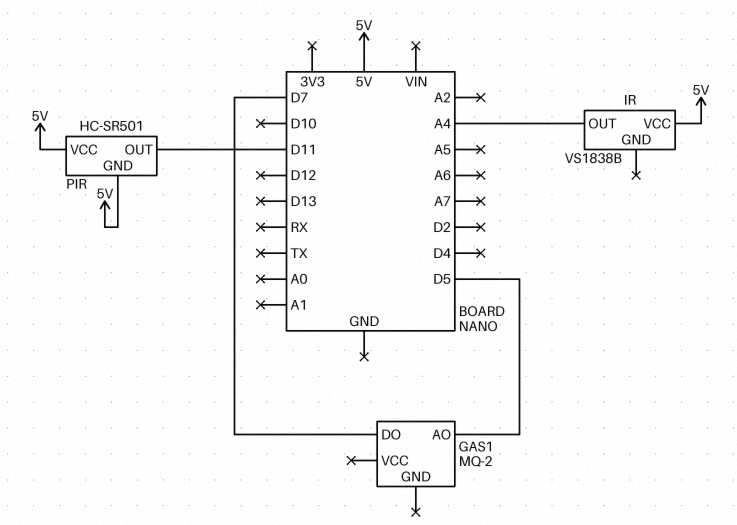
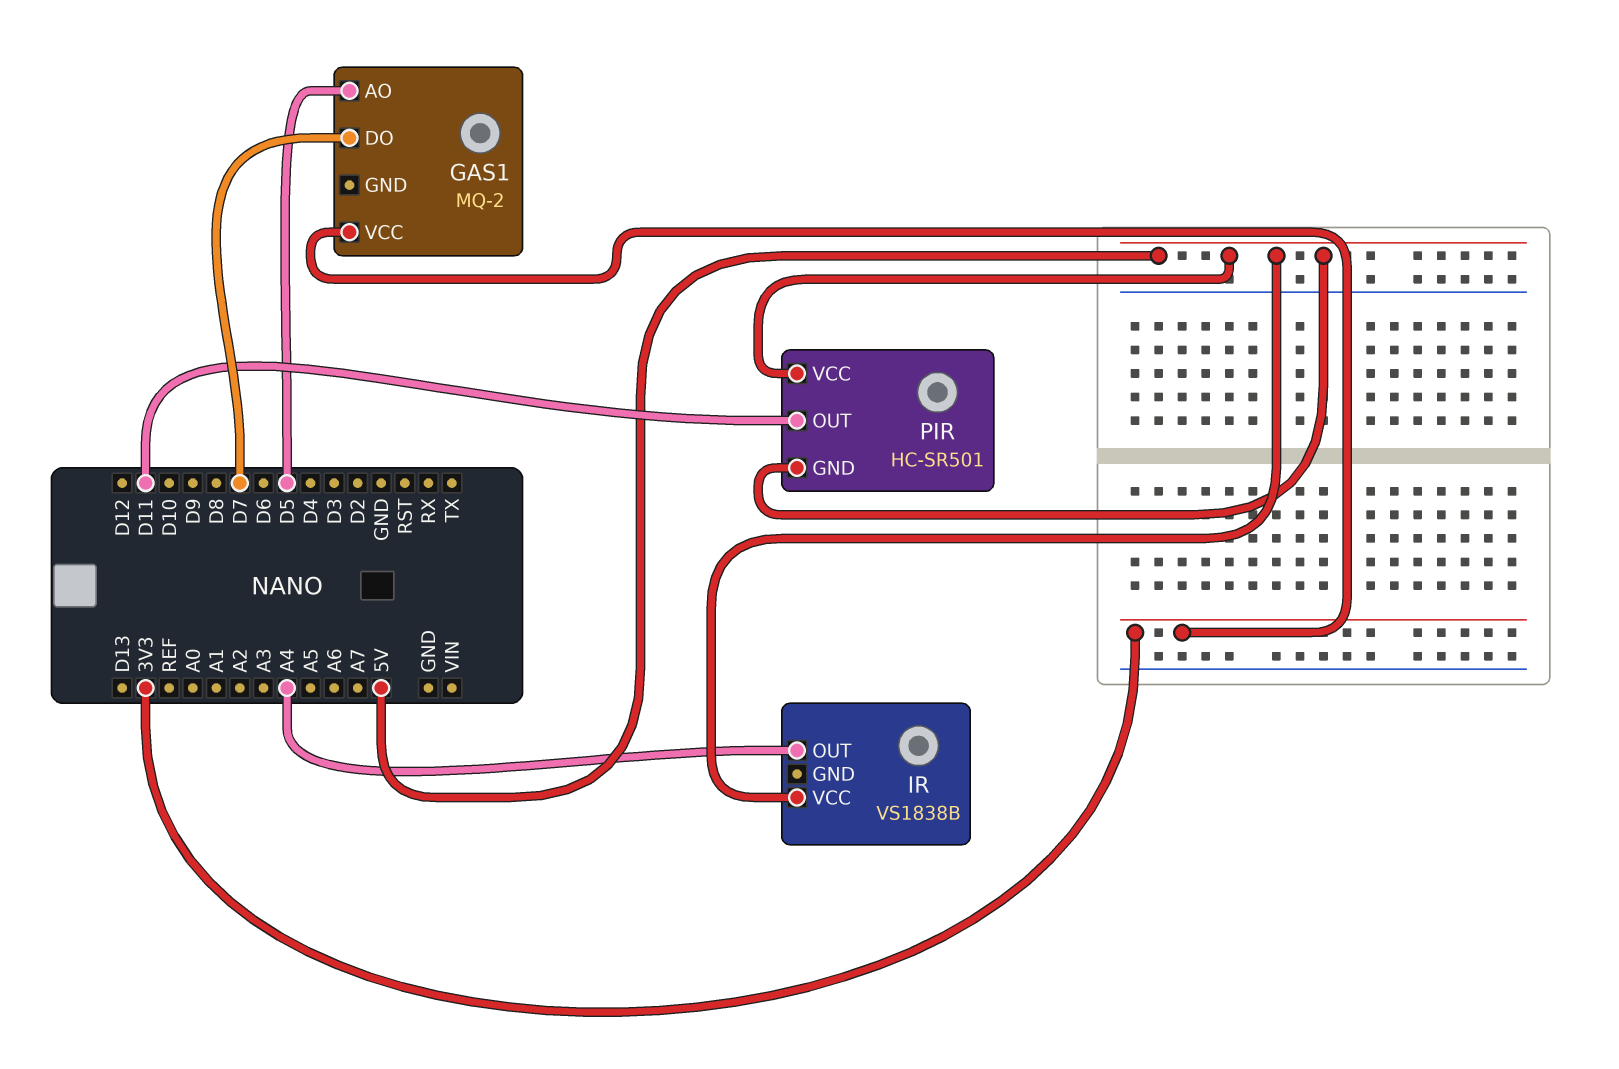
GAS1 pin VCC: none -> 3V3

